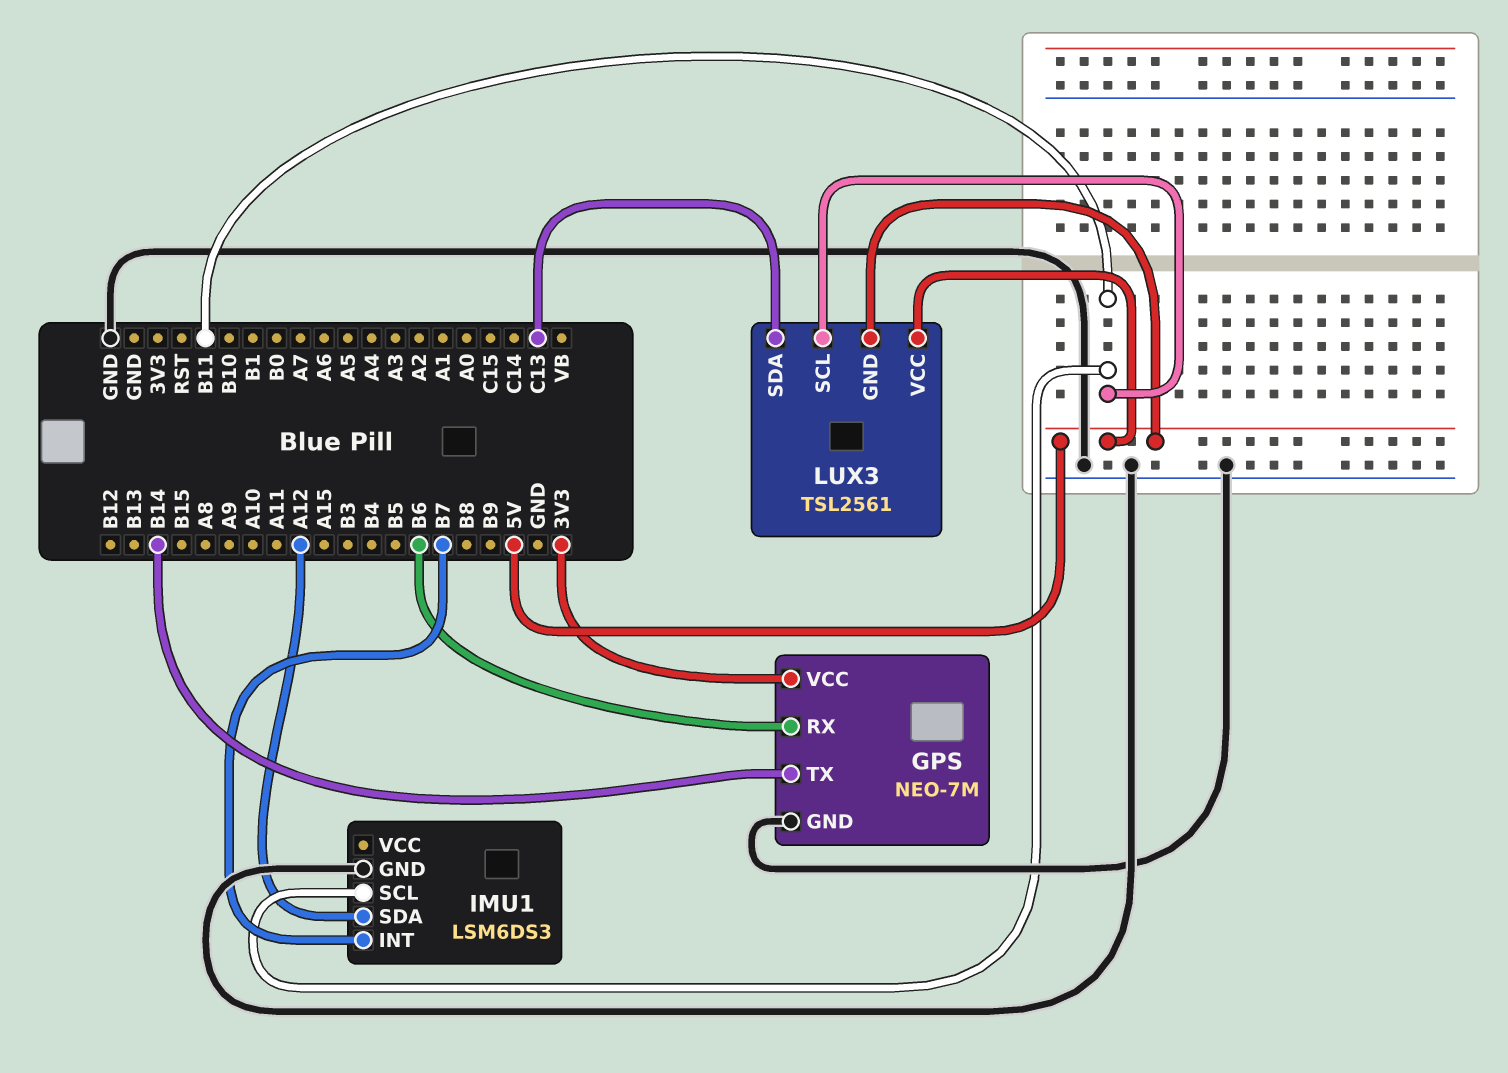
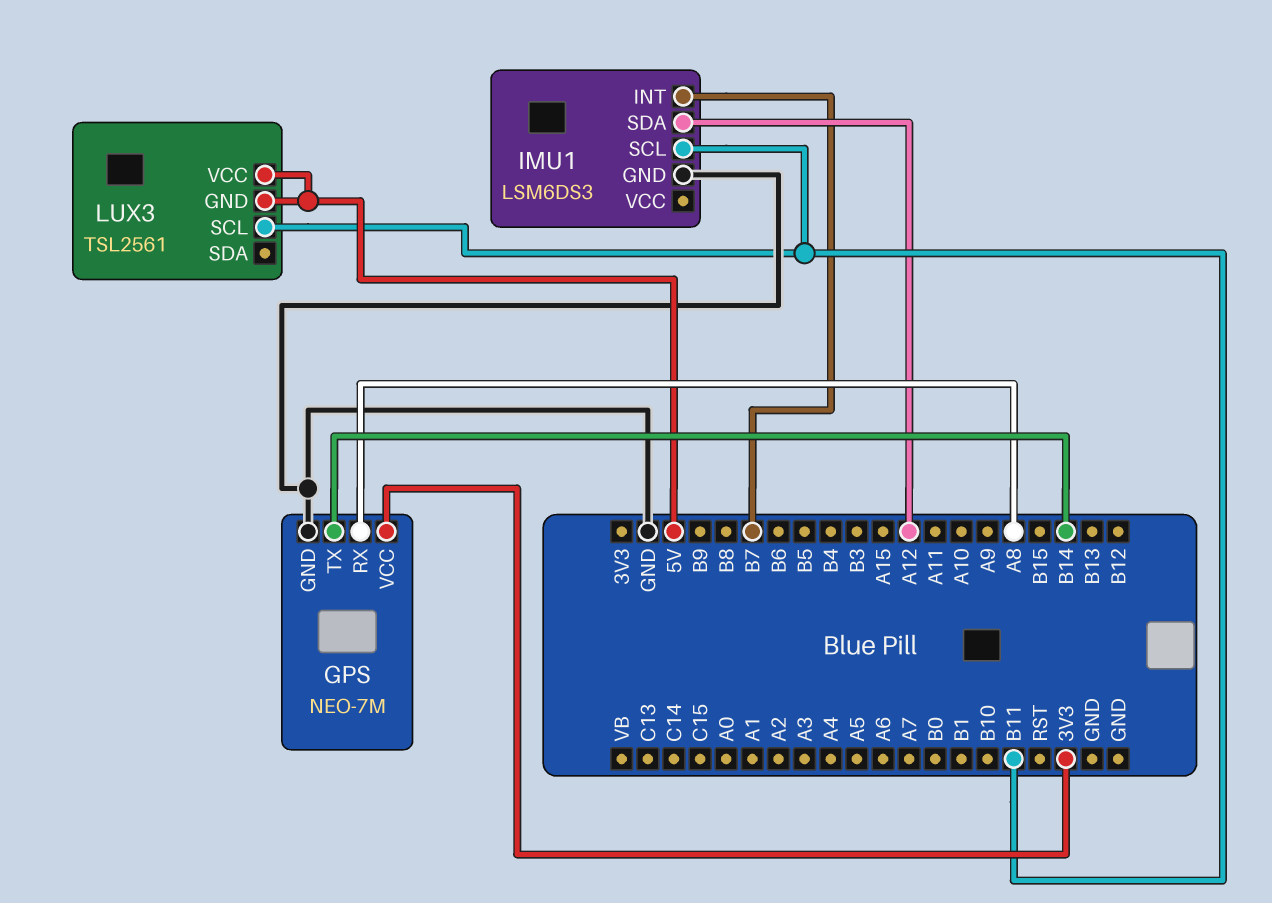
GPS pin RX: B6 -> A8
LUX3 pin SDA: C13 -> none

